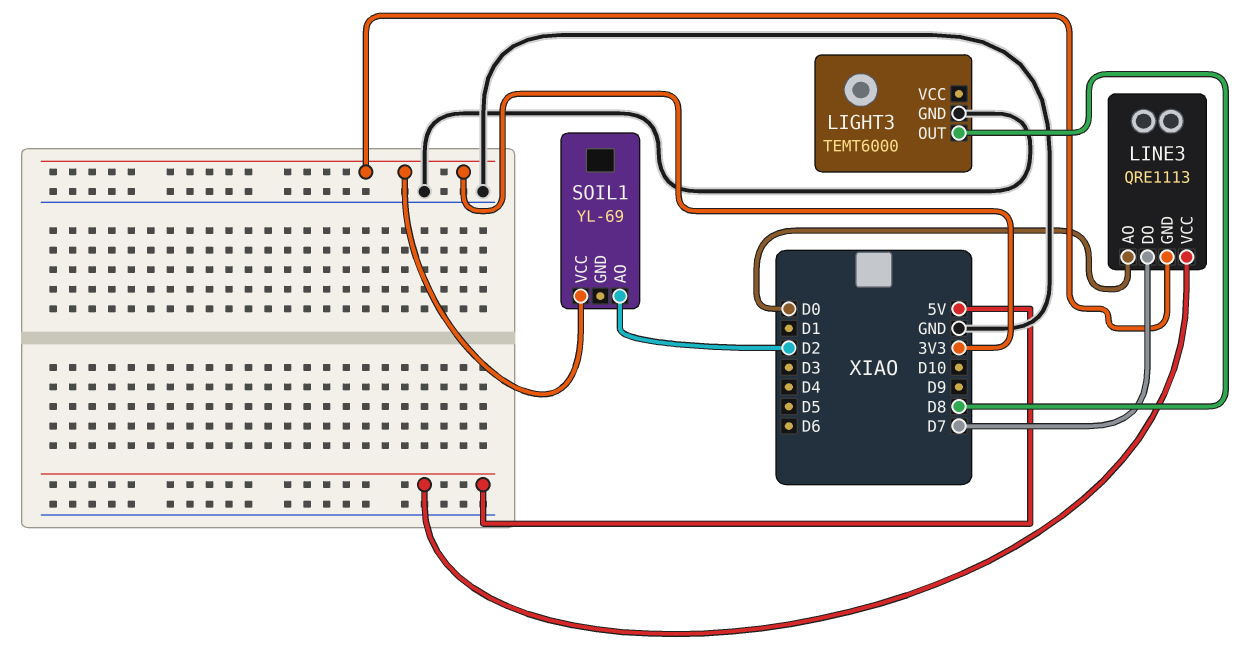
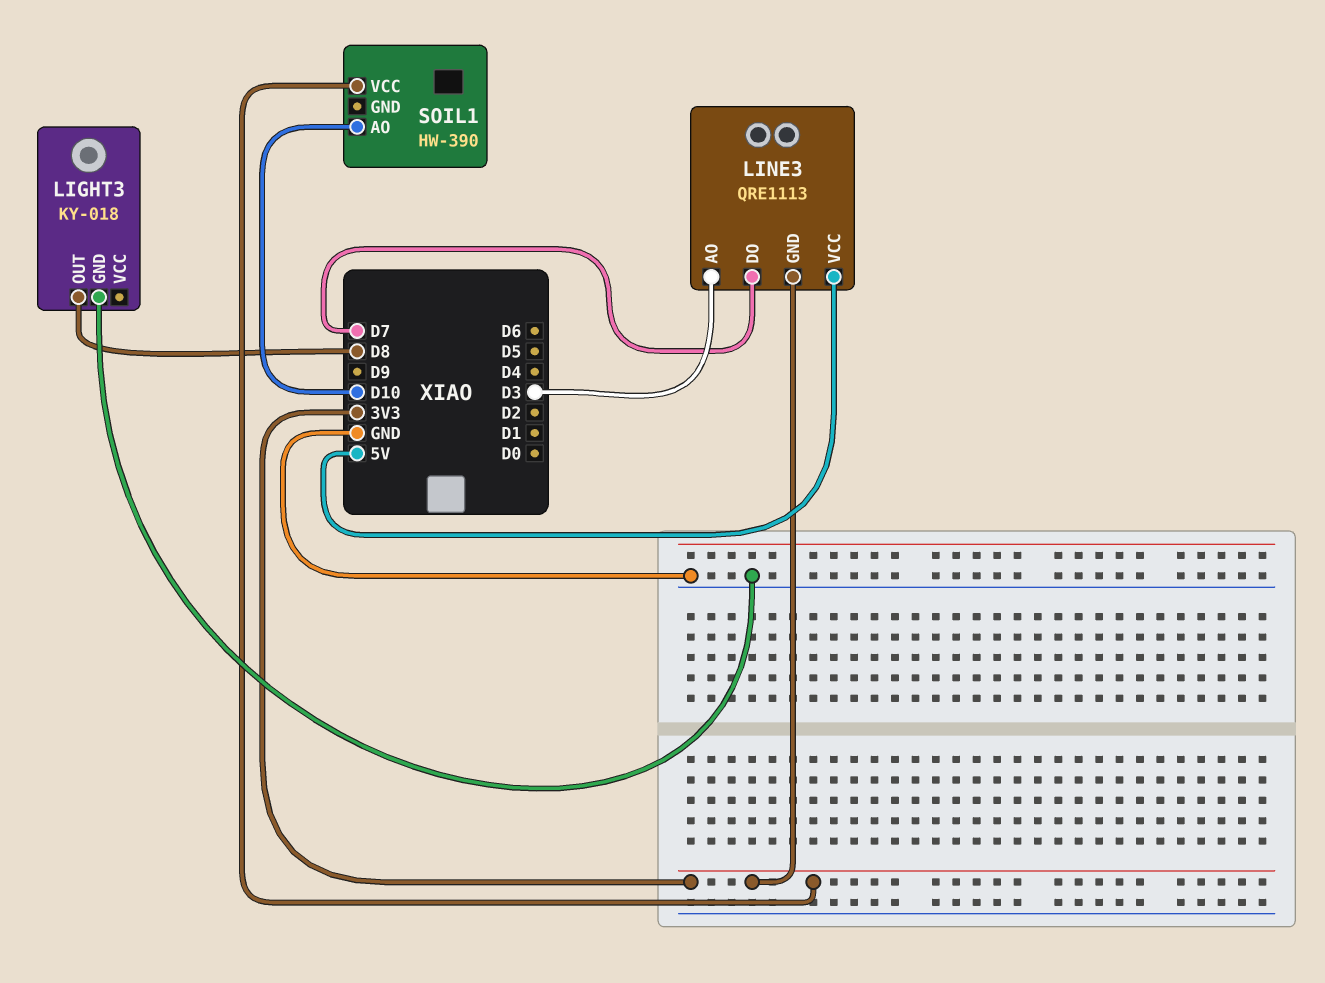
LIGHT3: TEMT6000 -> KY-018
LINE3 pin AO: D0 -> D3
SOIL1: YL-69 -> HW-390
SOIL1 pin AO: D2 -> D10

